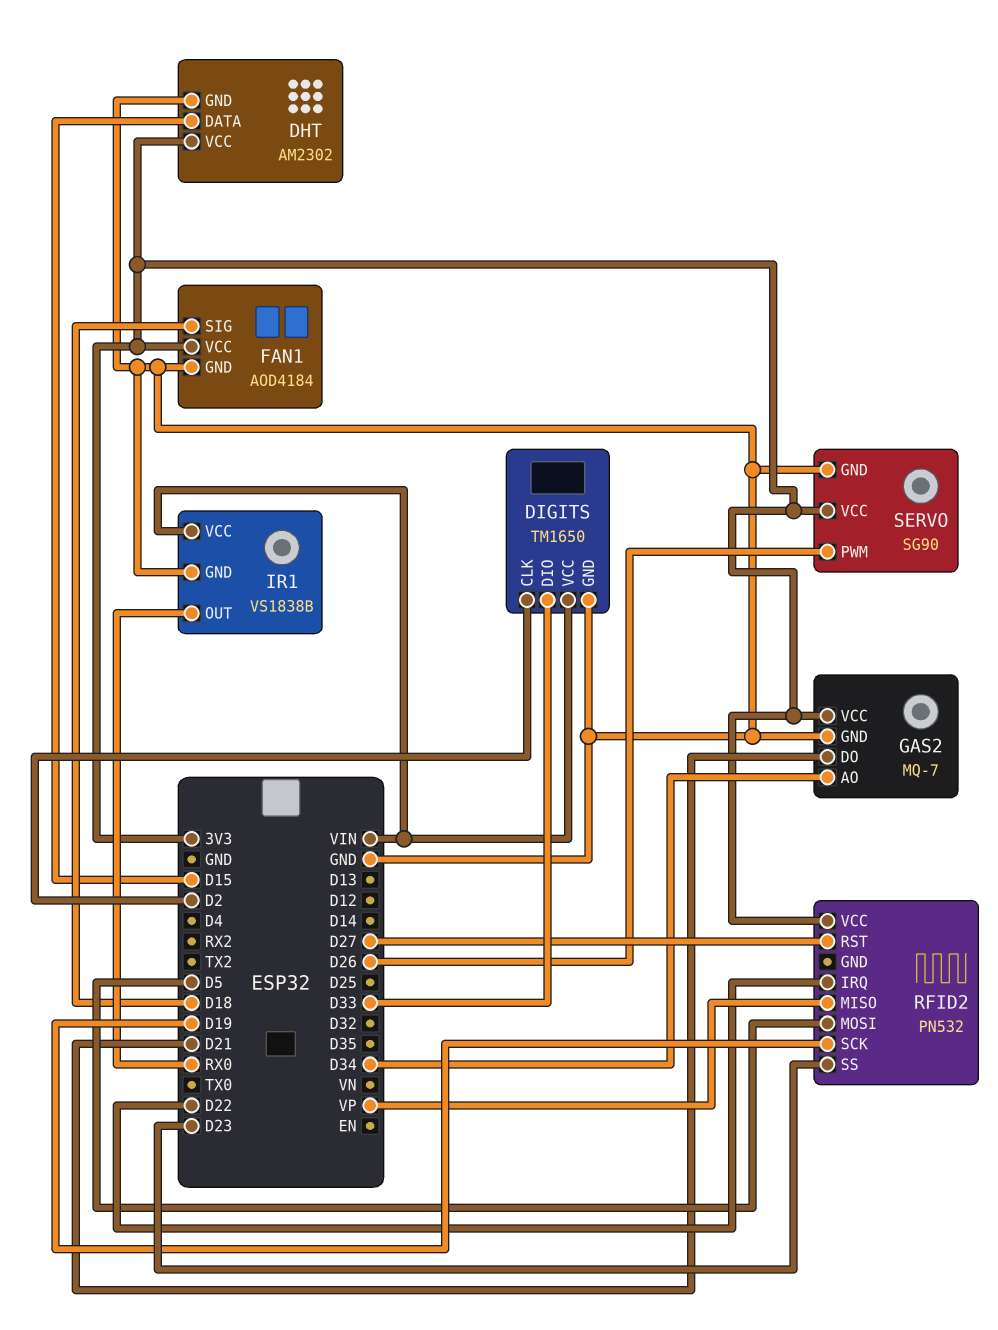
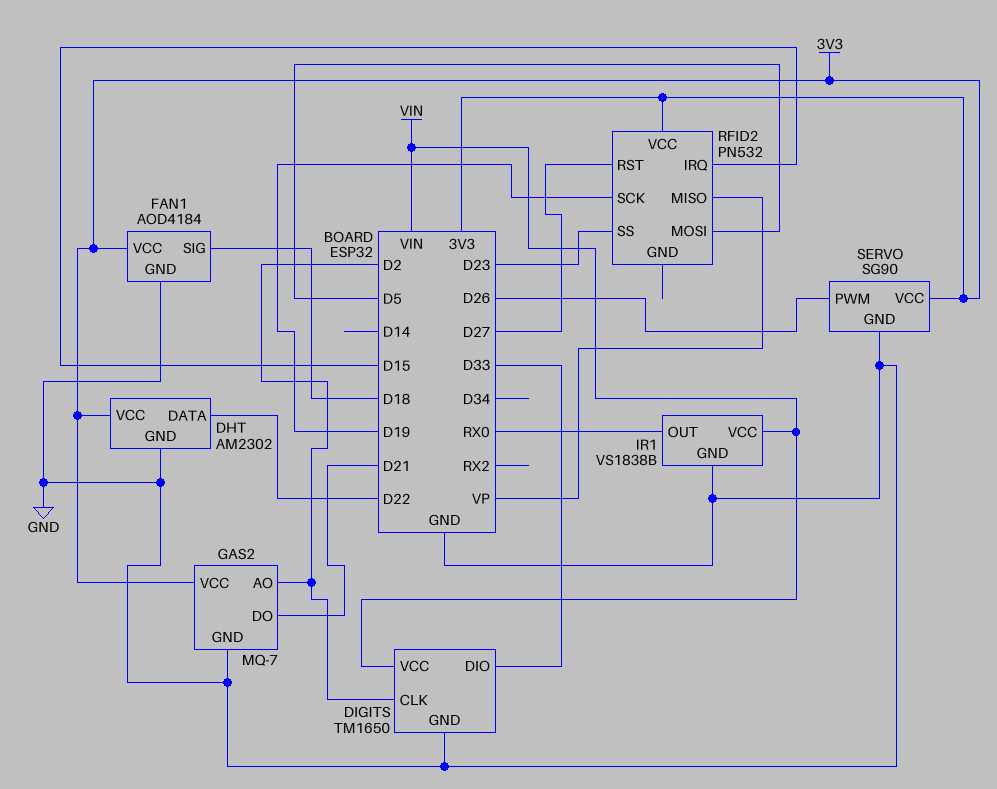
DHT pin DATA: D15 -> D22
GAS2 pin AO: D34 -> D2
RFID2 pin IRQ: D22 -> D15

